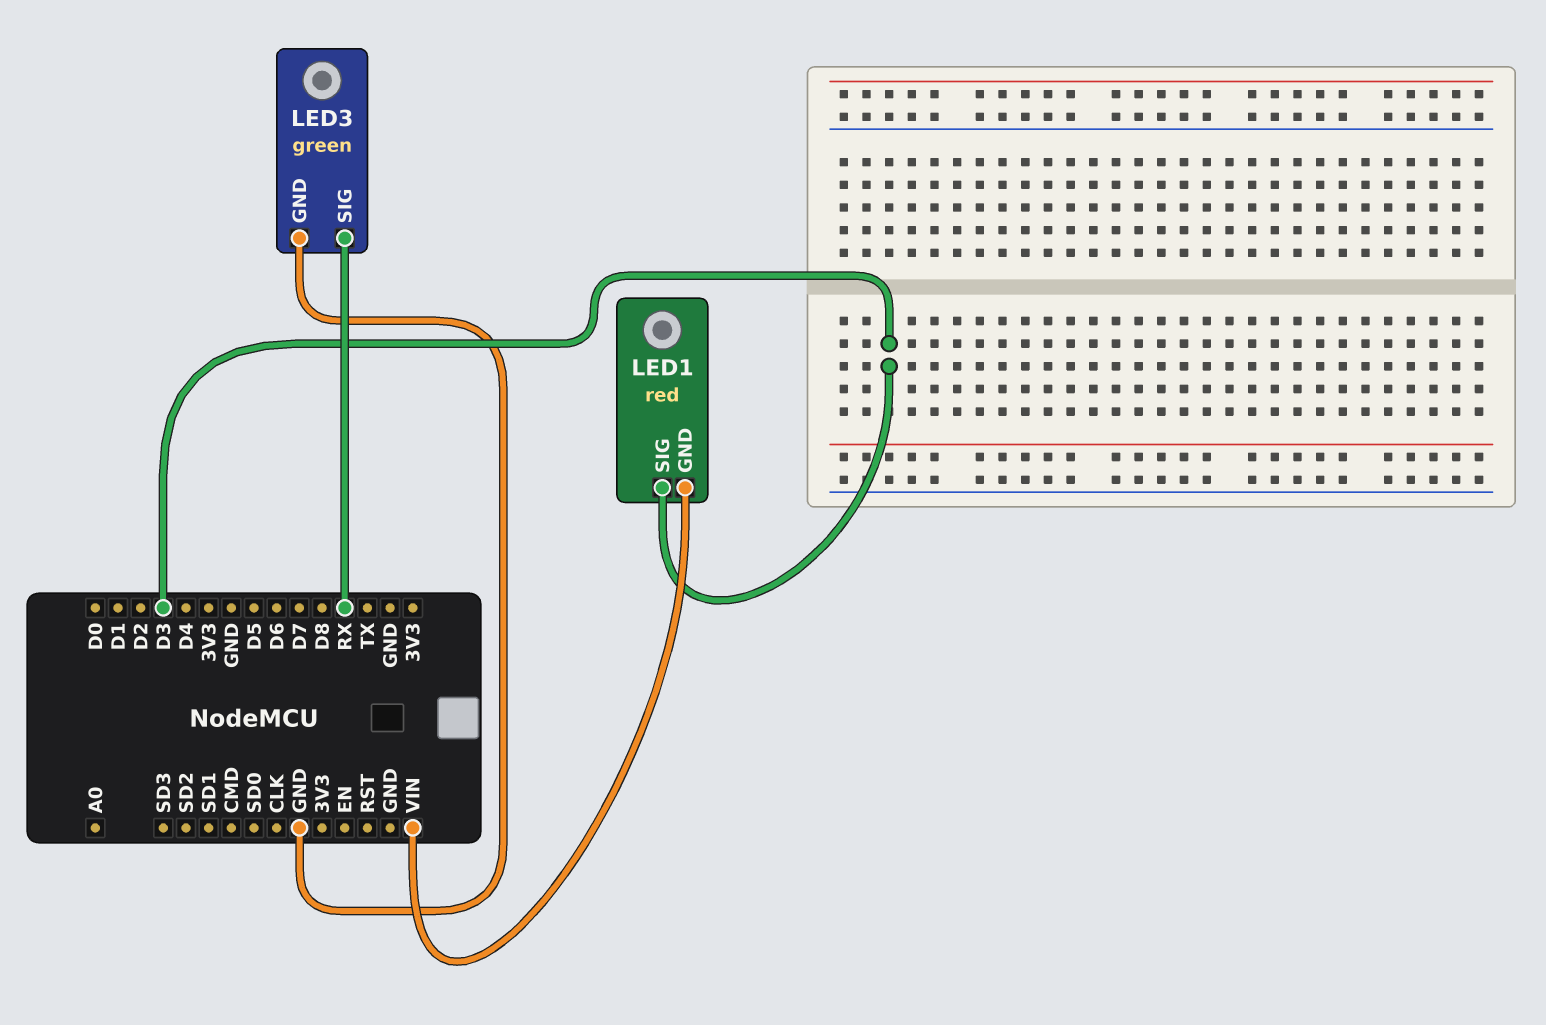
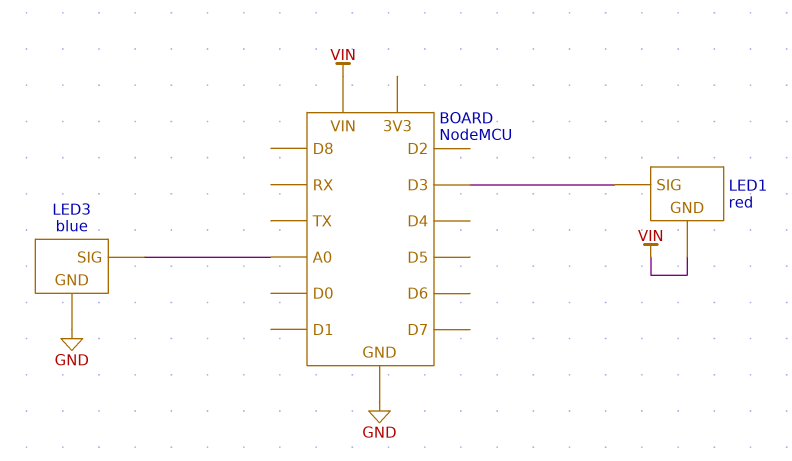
LED3: green -> blue
LED3 pin SIG: RX -> A0

